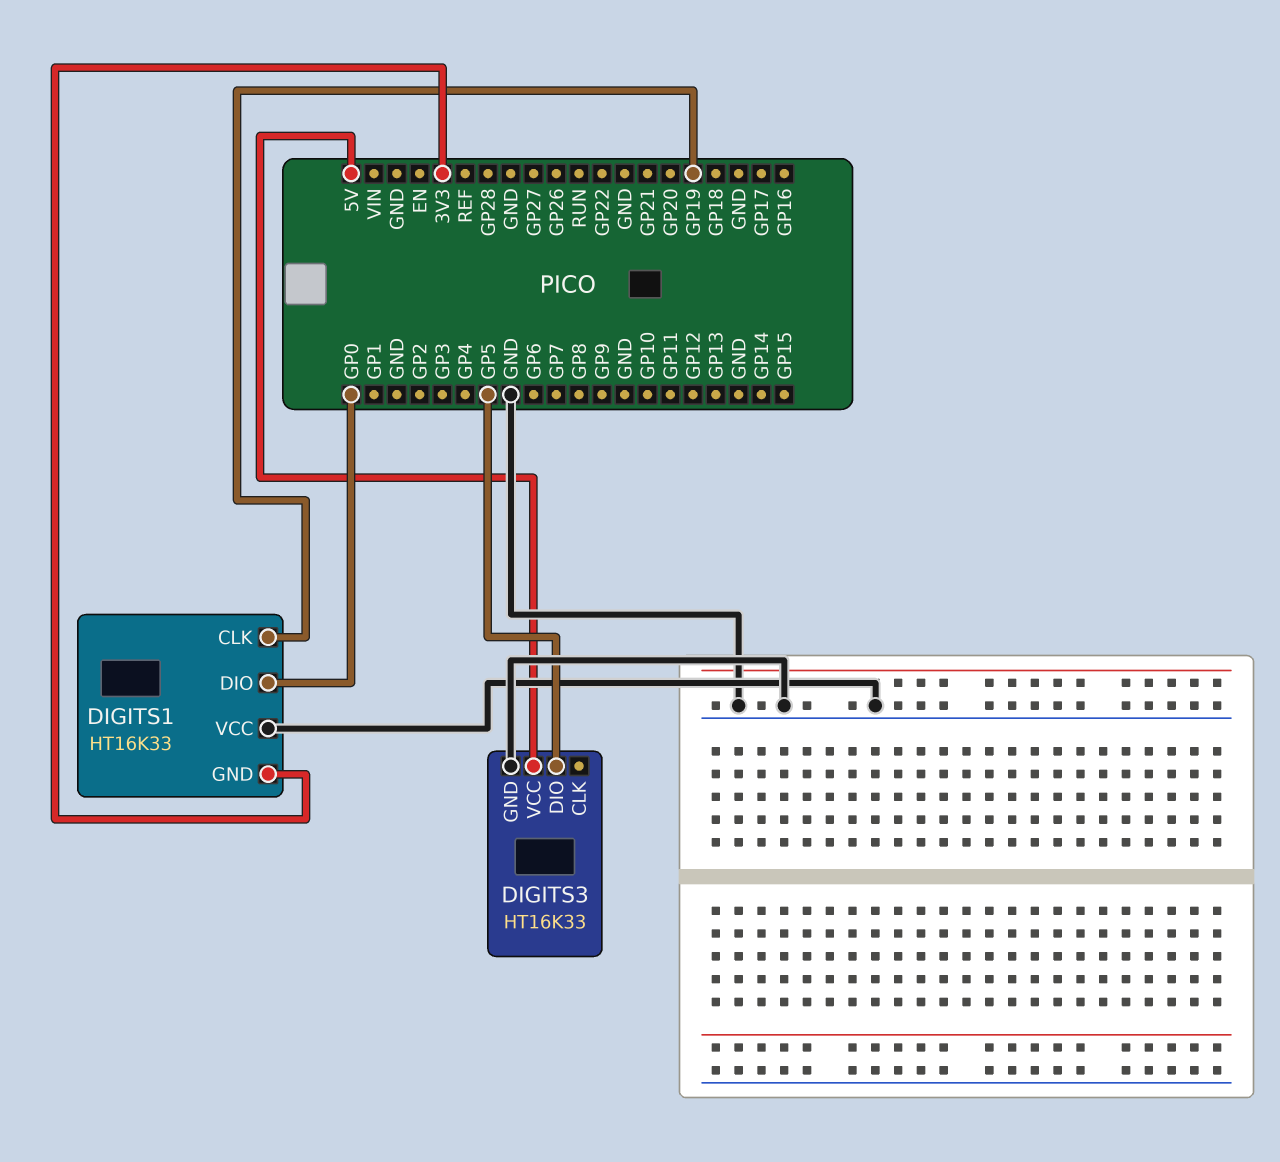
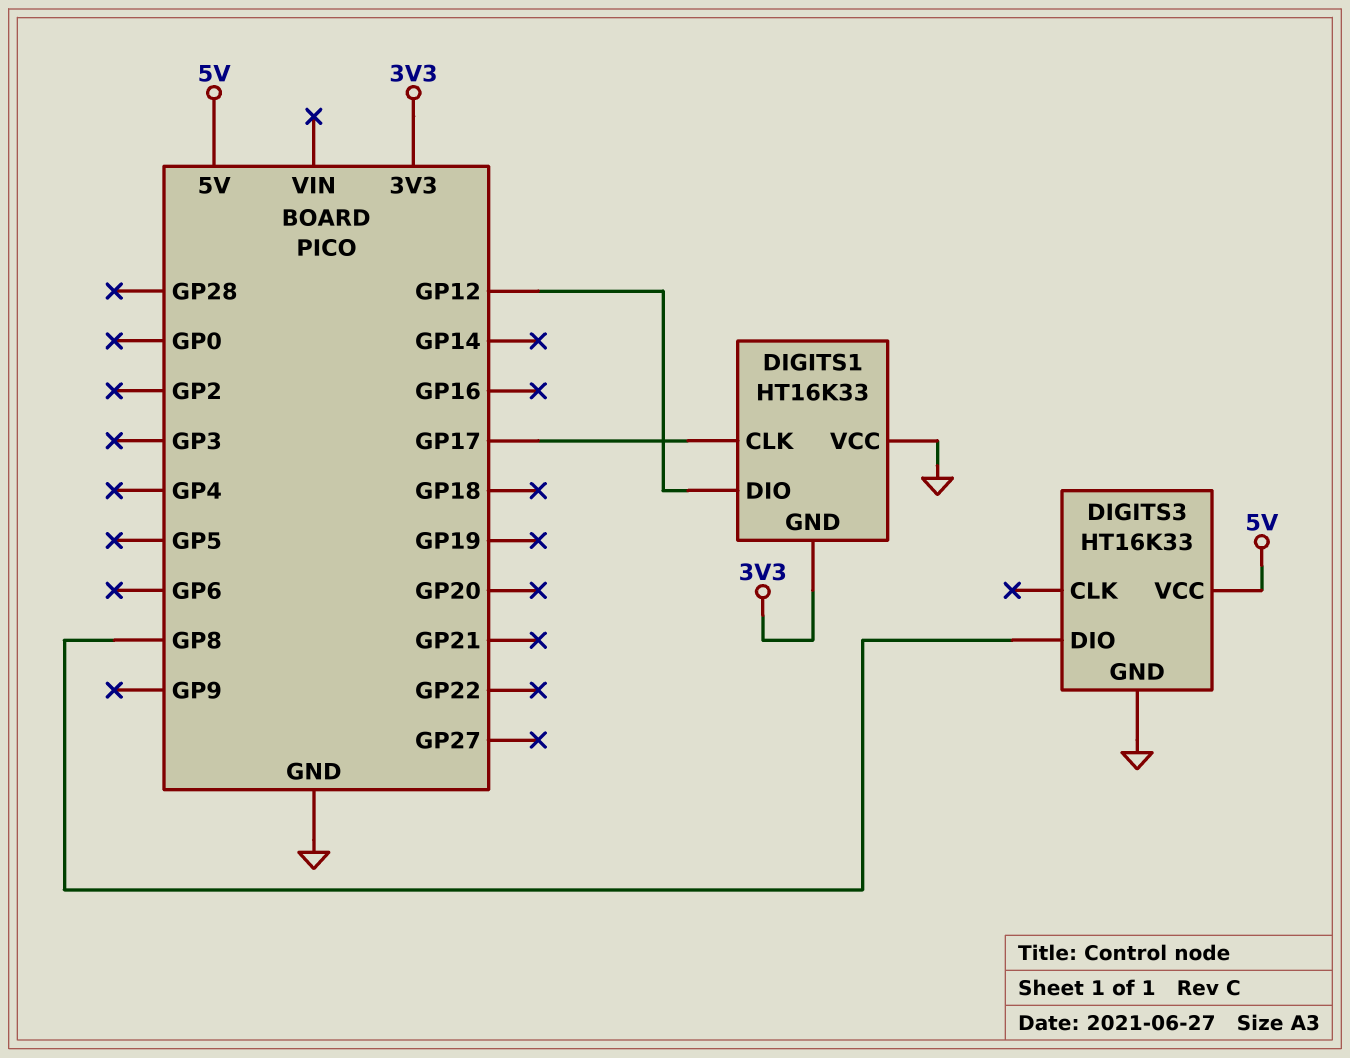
DIGITS1 pin CLK: GP19 -> GP17
DIGITS1 pin DIO: GP0 -> GP12
DIGITS3 pin DIO: GP5 -> GP8

